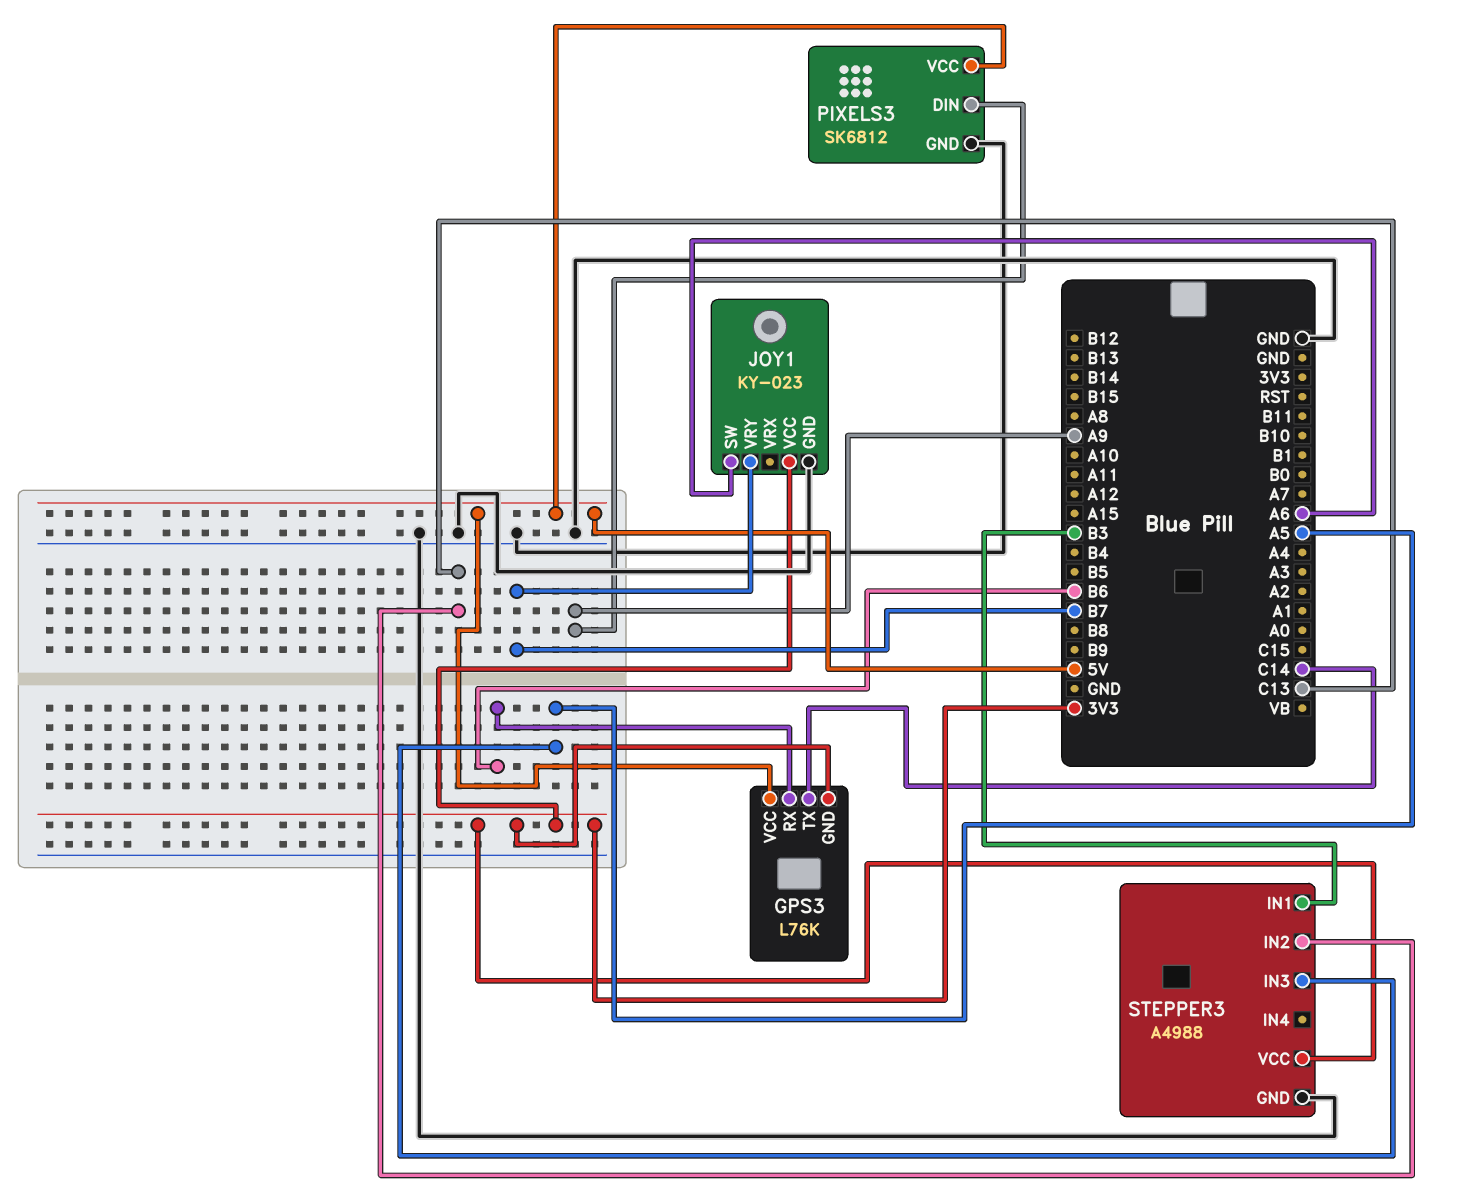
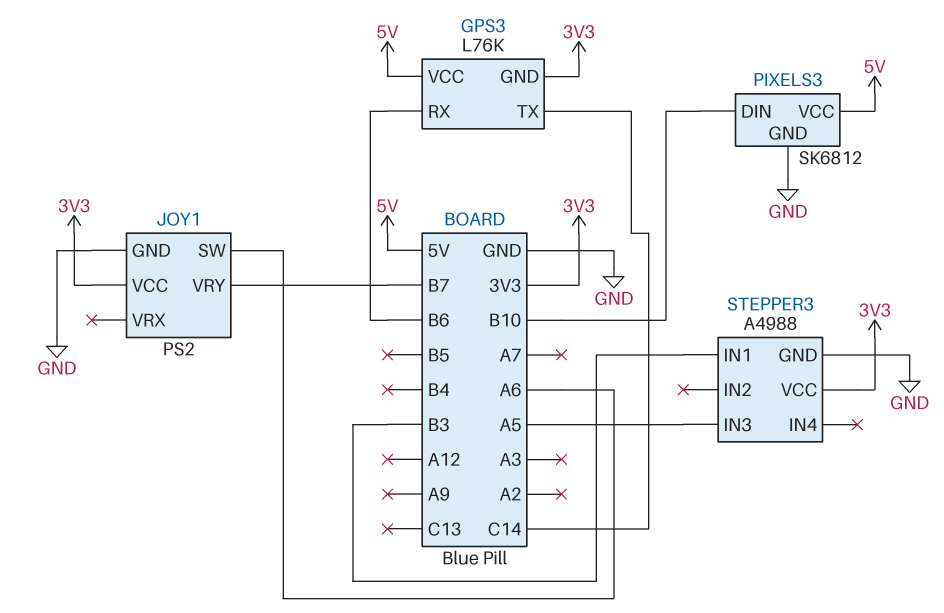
JOY1: KY-023 -> PS2
PIXELS3 pin DIN: A9 -> B10
STEPPER3 pin IN2: C13 -> none

